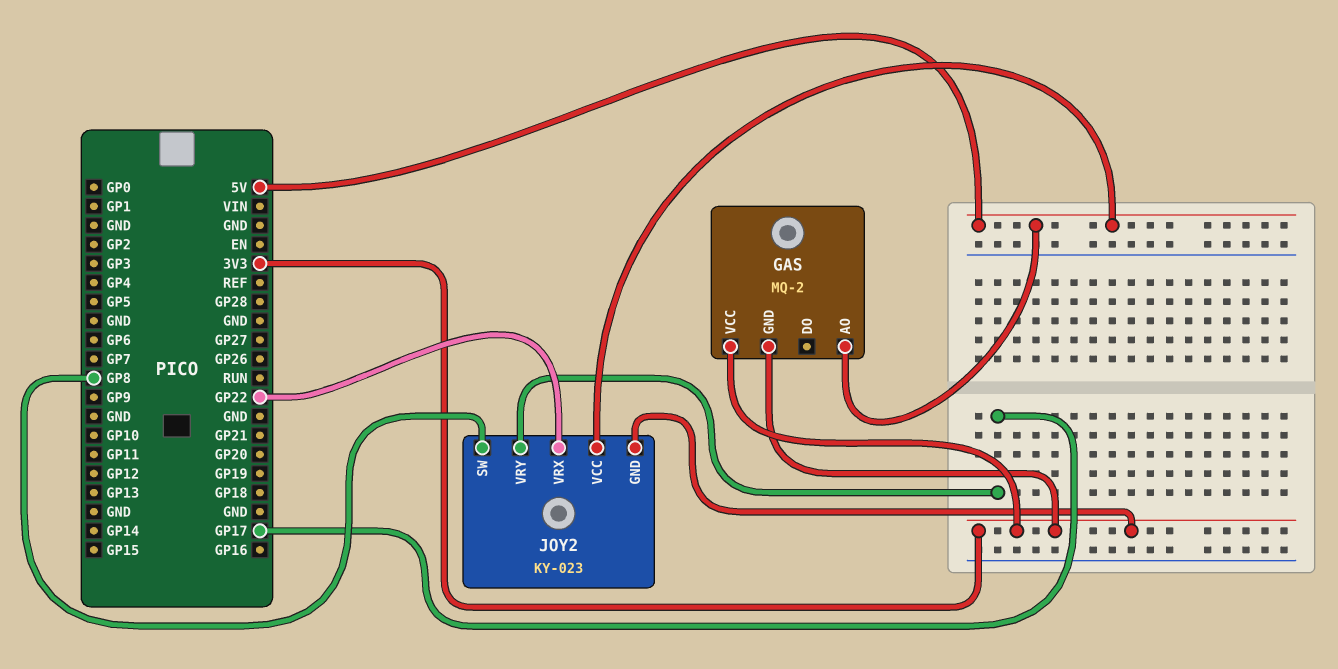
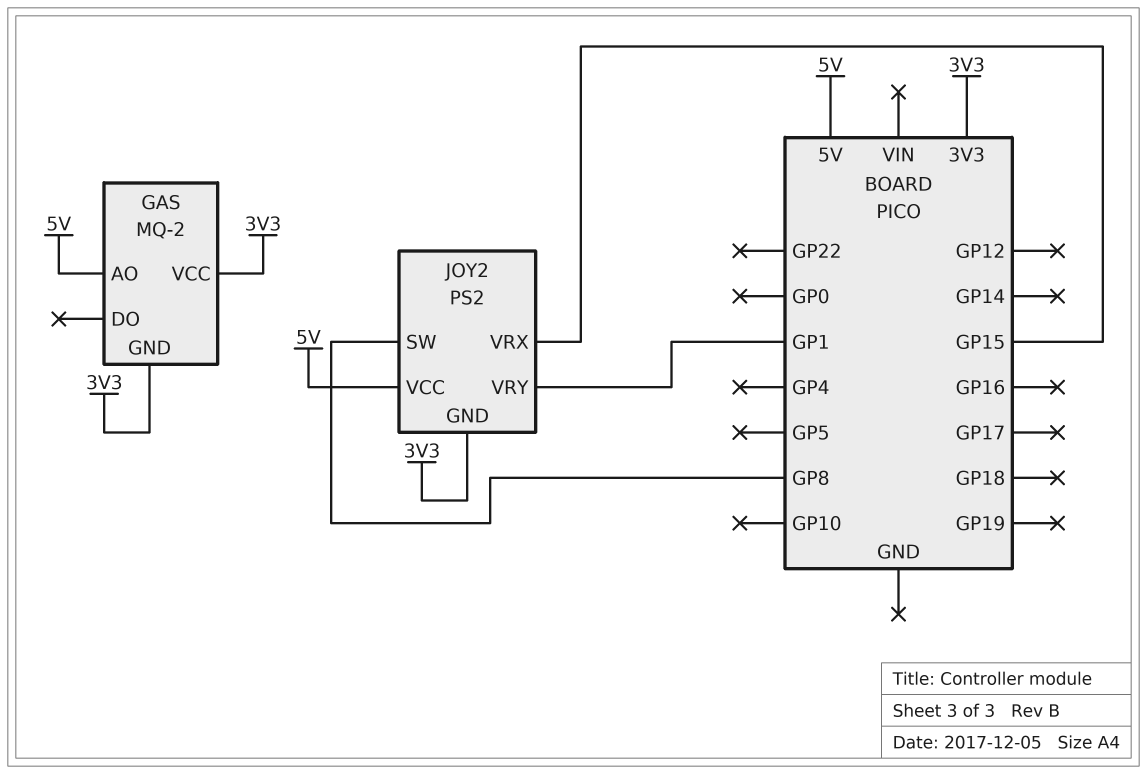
JOY2: KY-023 -> PS2
JOY2 pin VRX: GP22 -> GP15
JOY2 pin VRY: GP17 -> GP1

